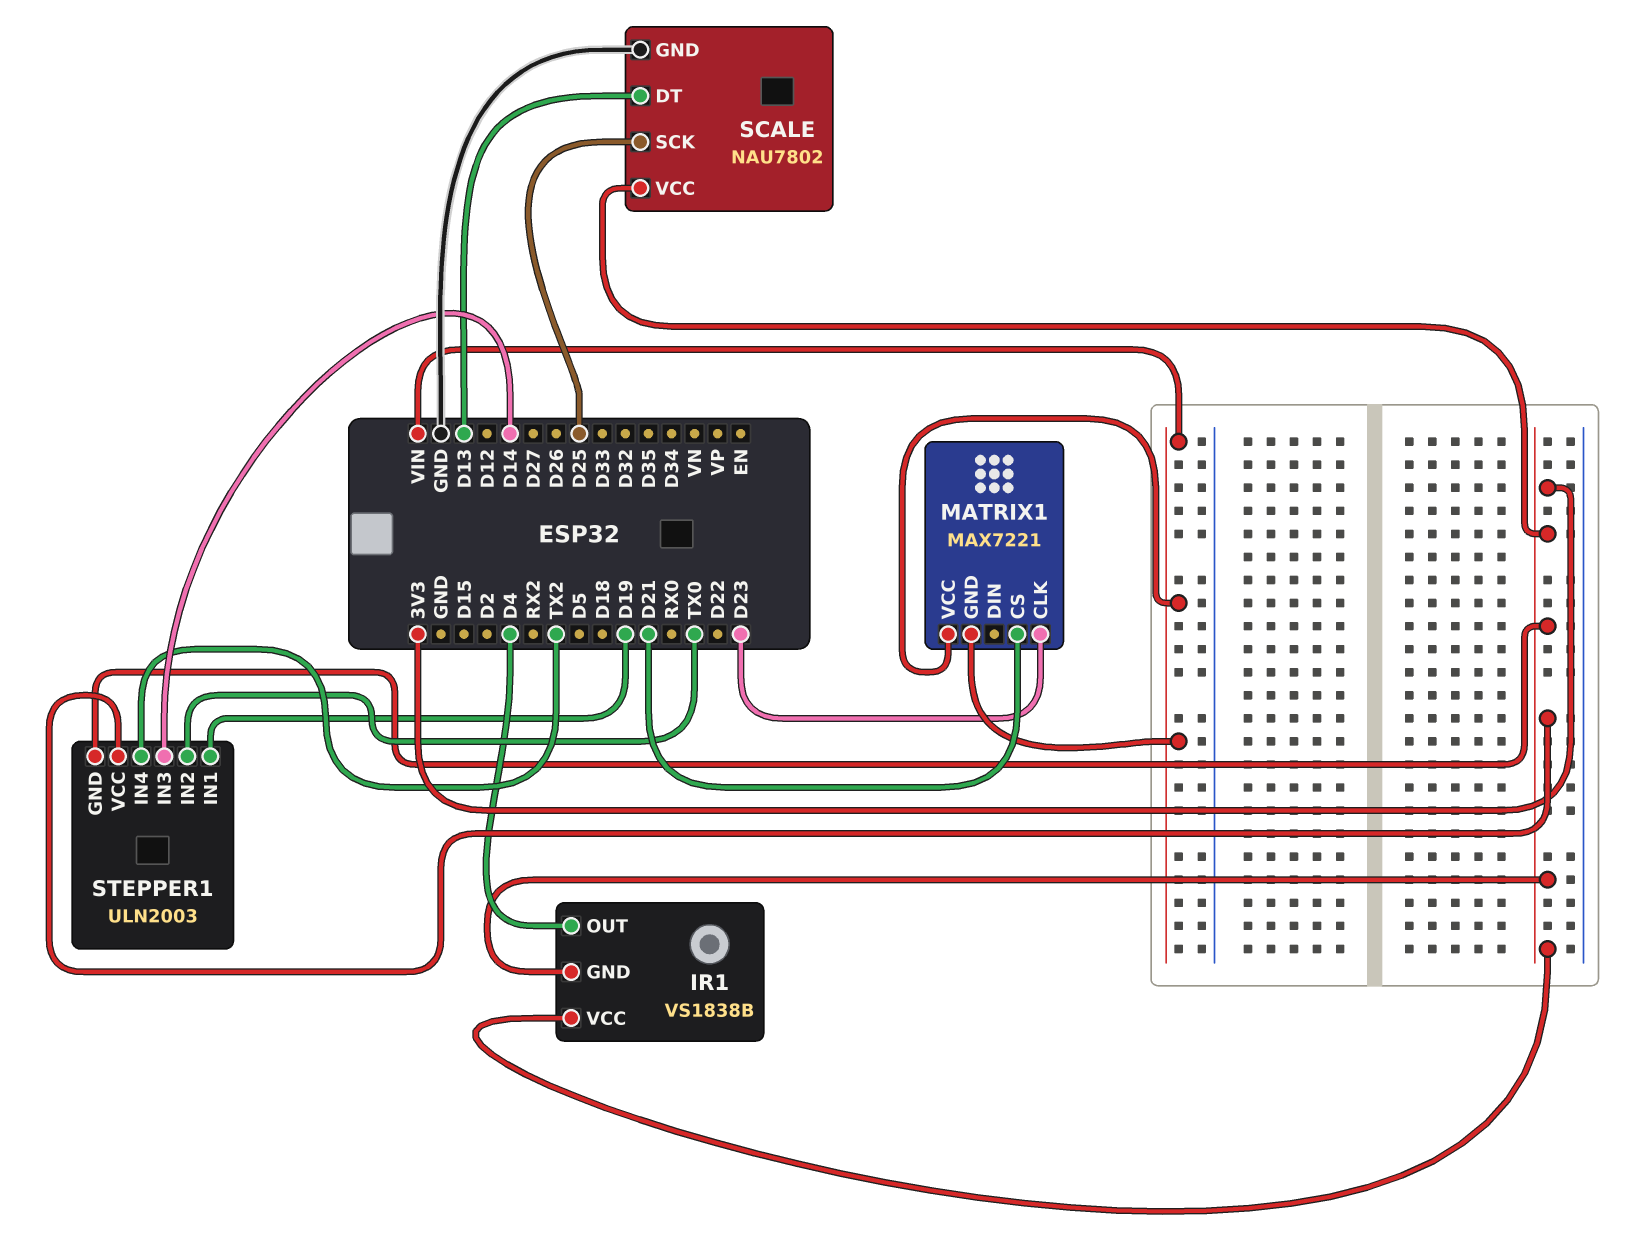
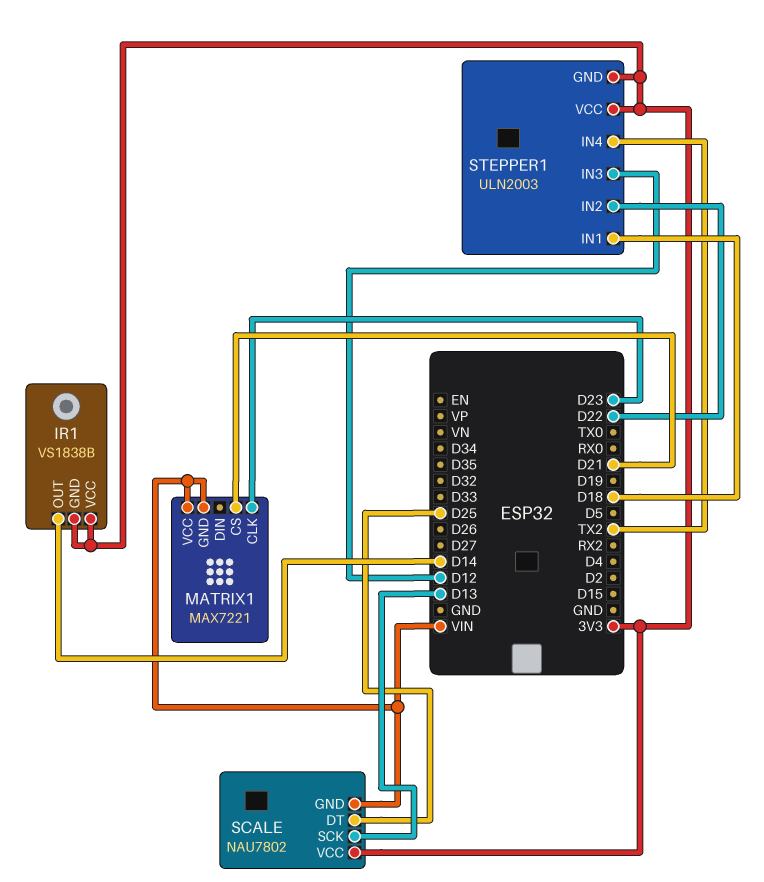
IR1 pin OUT: D4 -> D14
SCALE pin DT: D13 -> D25
SCALE pin GND: GND -> VIN
SCALE pin SCK: D25 -> D13
STEPPER1 pin IN1: D19 -> D18
STEPPER1 pin IN2: TX0 -> D22
STEPPER1 pin IN3: D14 -> D12

